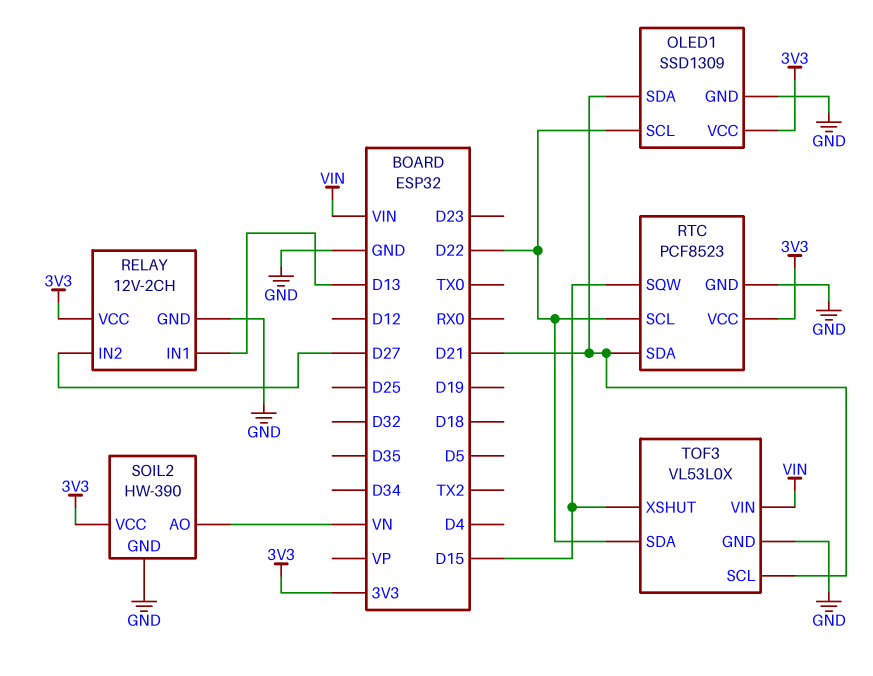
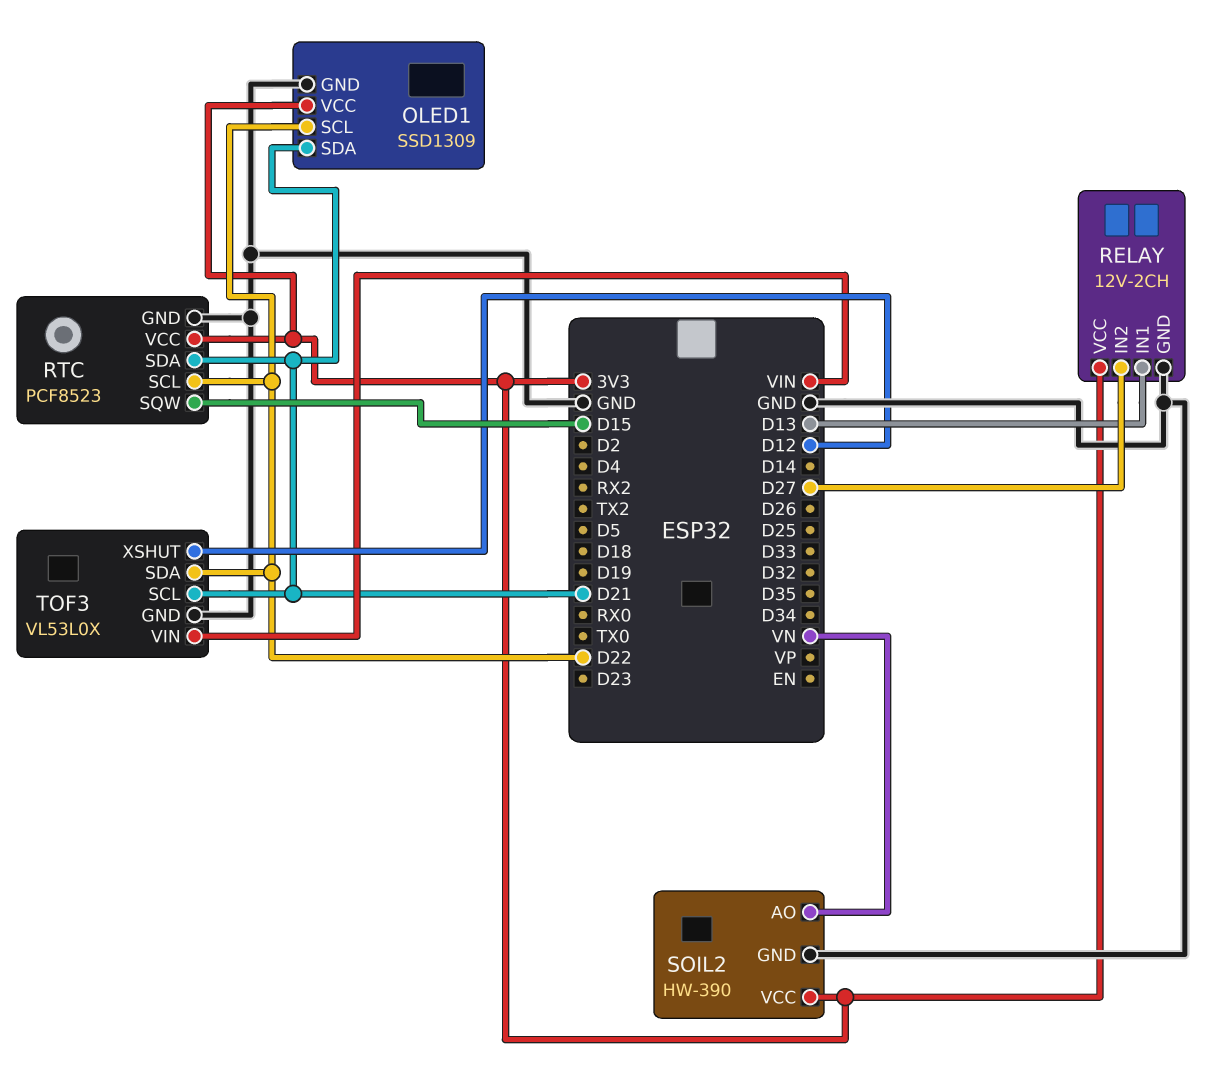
TOF3 pin XSHUT: D15 -> D12

